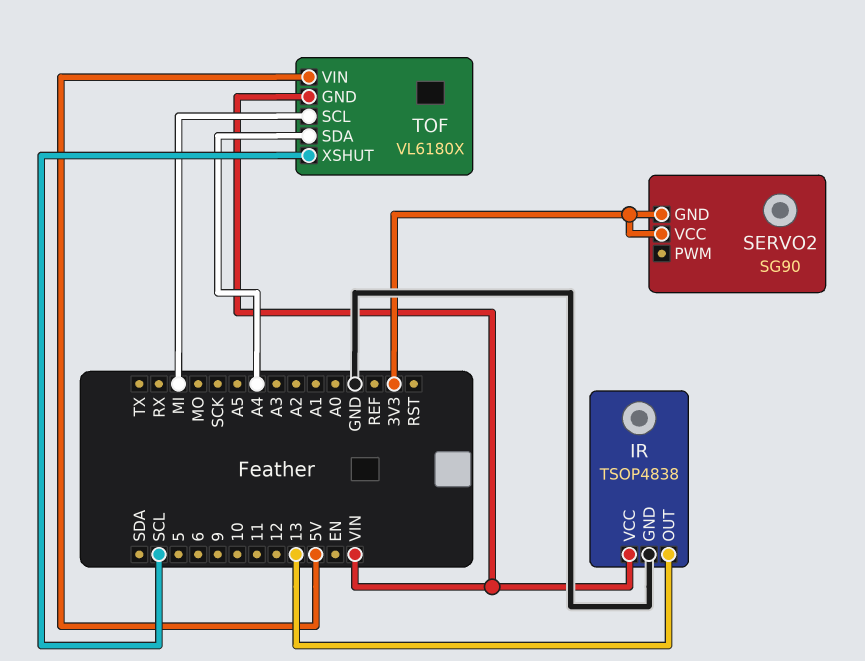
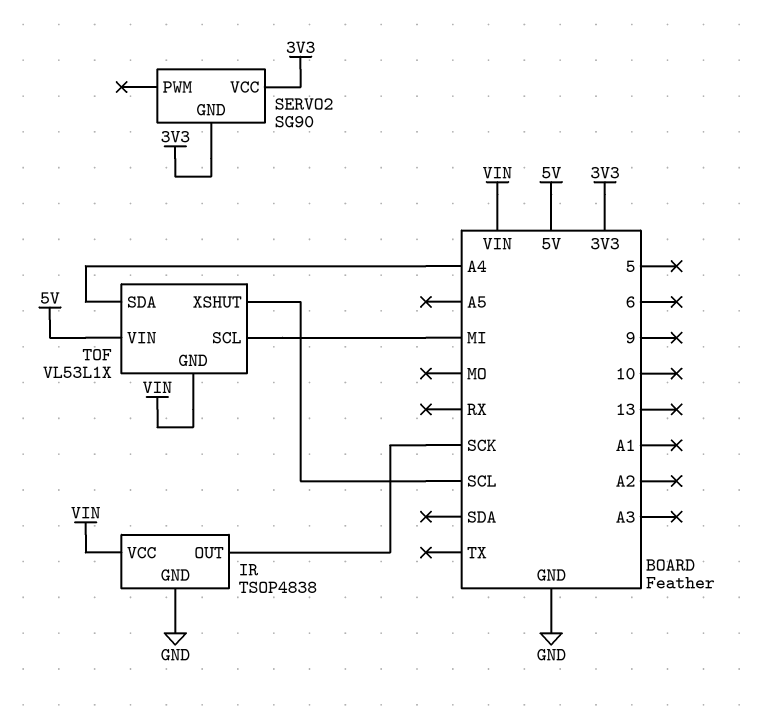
IR pin OUT: 13 -> SCK
TOF: VL6180X -> VL53L1X

